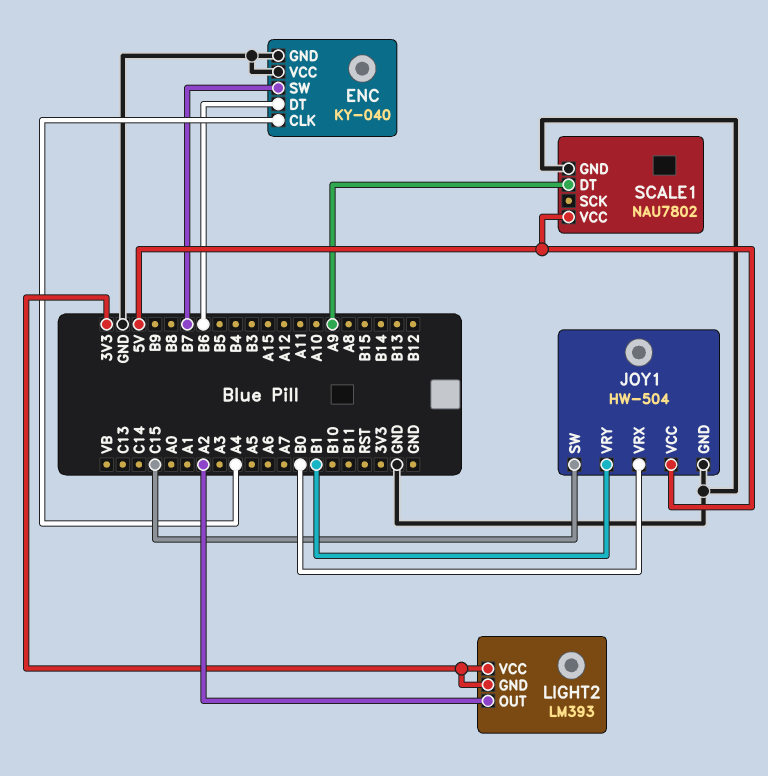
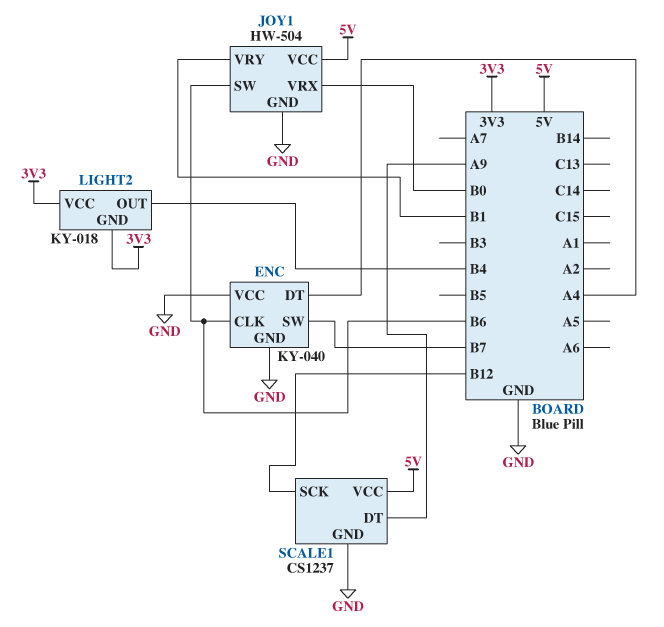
ENC pin CLK: A4 -> B6
ENC pin DT: B6 -> A4
JOY1 pin SW: C15 -> B6
LIGHT2: LM393 -> KY-018
LIGHT2 pin OUT: A2 -> B4
SCALE1: NAU7802 -> CS1237
SCALE1 pin SCK: none -> B12

